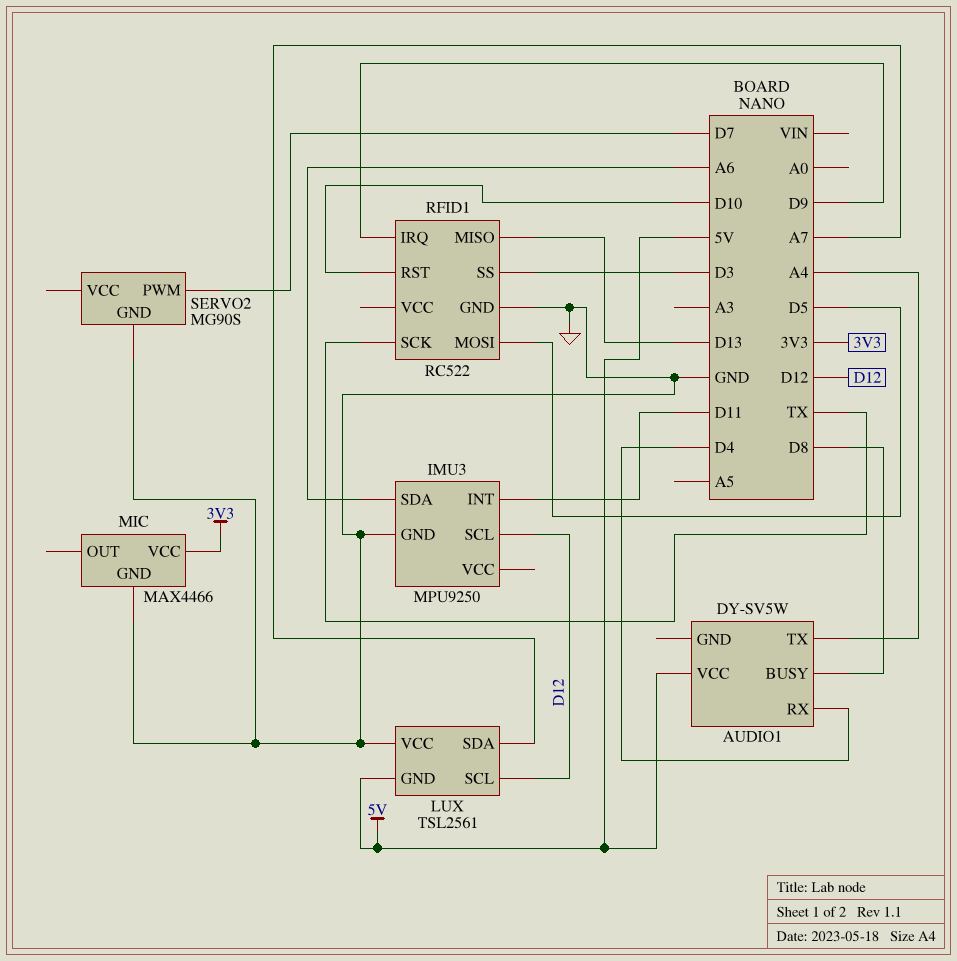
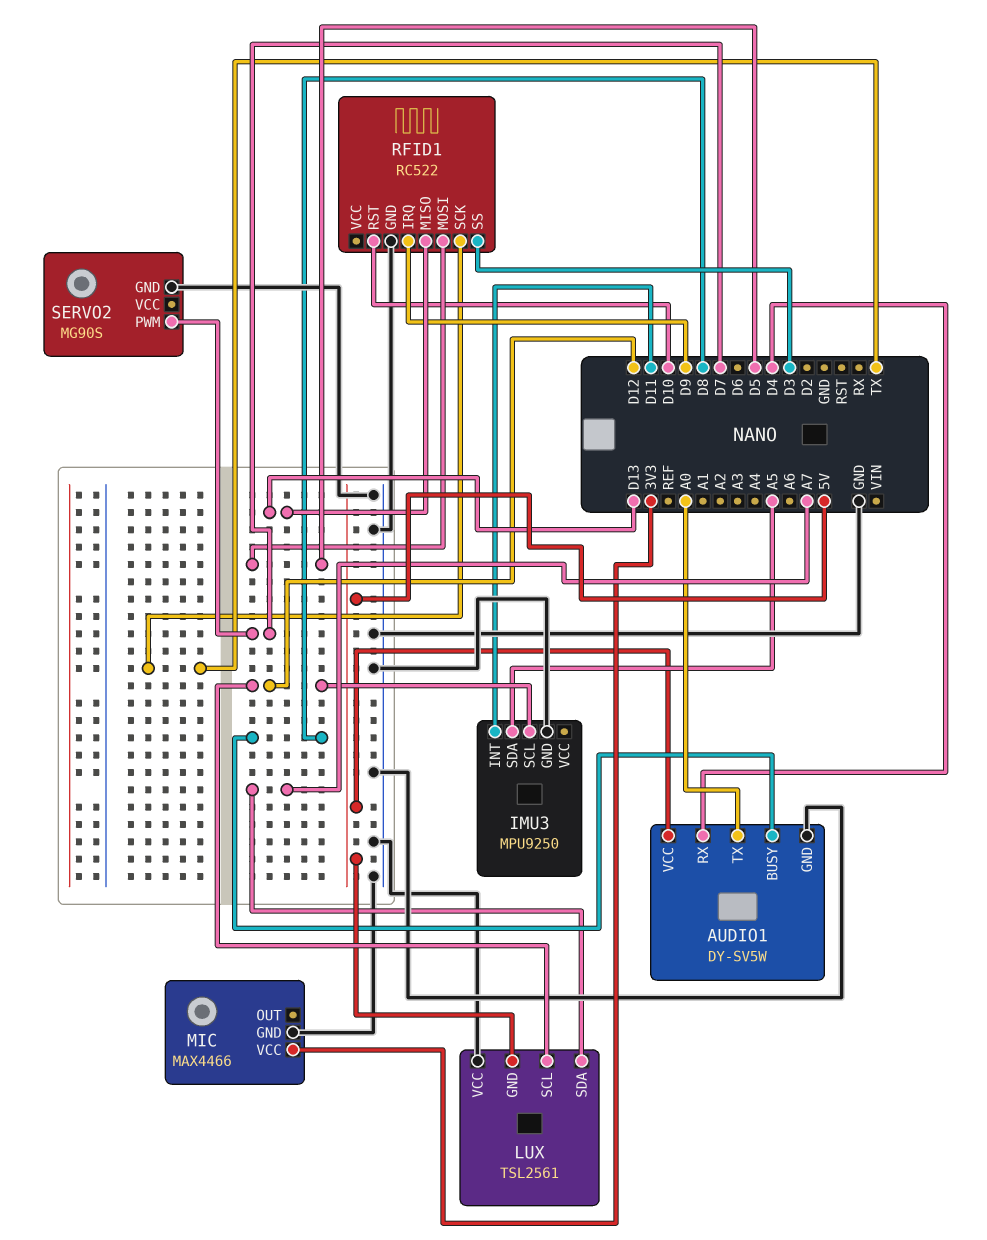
AUDIO1 pin GND: none -> GND
AUDIO1 pin TX: A4 -> A0
IMU3 pin SDA: A6 -> A5

